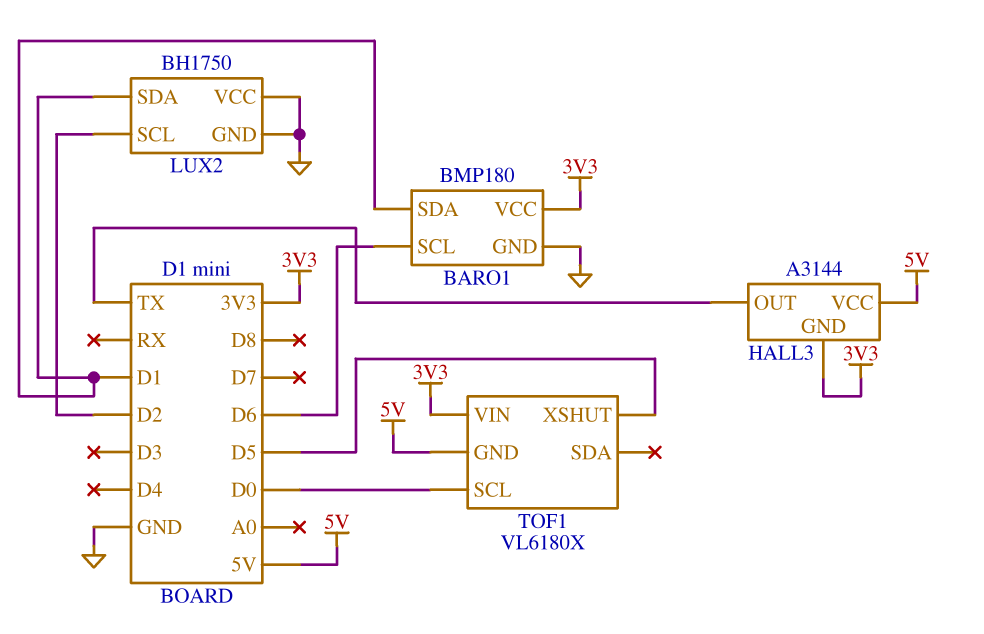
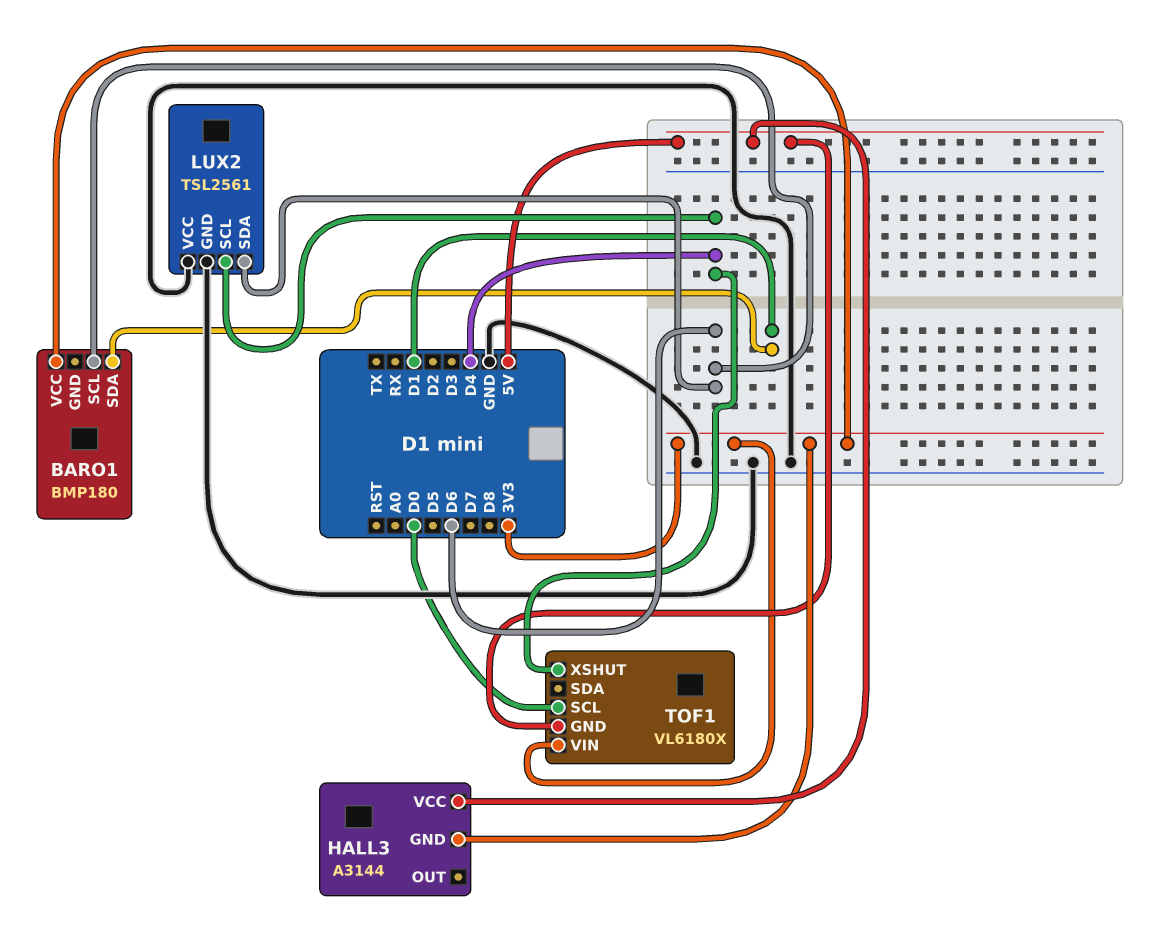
BARO1 pin GND: GND -> none
HALL3 pin OUT: TX -> none
LUX2: BH1750 -> TSL2561
LUX2 pin SCL: D2 -> D4
LUX2 pin SDA: D1 -> D6
TOF1 pin XSHUT: D5 -> D4

